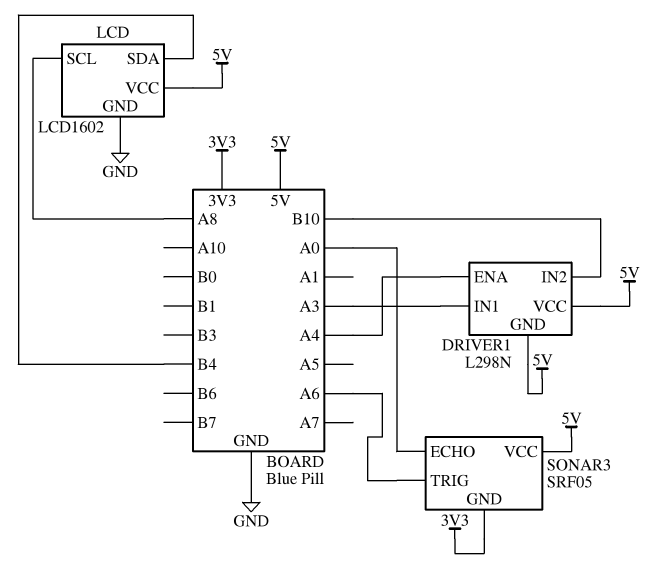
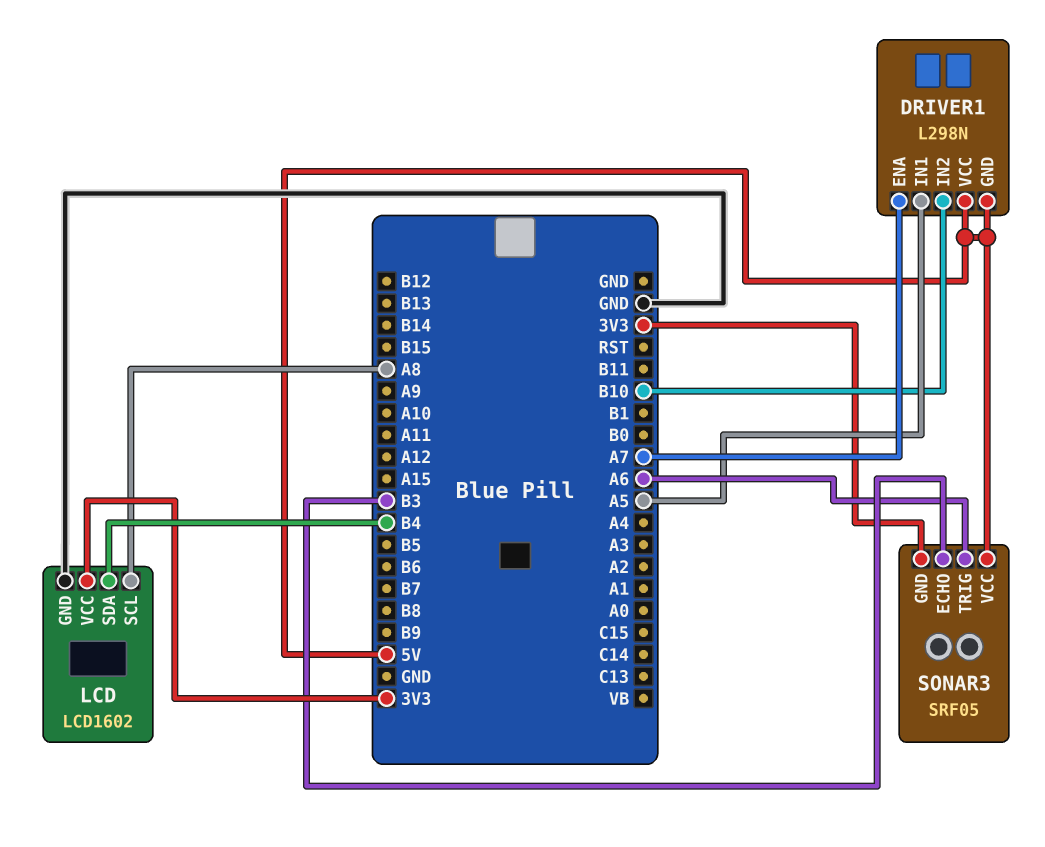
DRIVER1 pin ENA: A4 -> A7
DRIVER1 pin IN1: A3 -> A5
LCD pin VCC: 5V -> 3V3
SONAR3 pin ECHO: A0 -> B3

